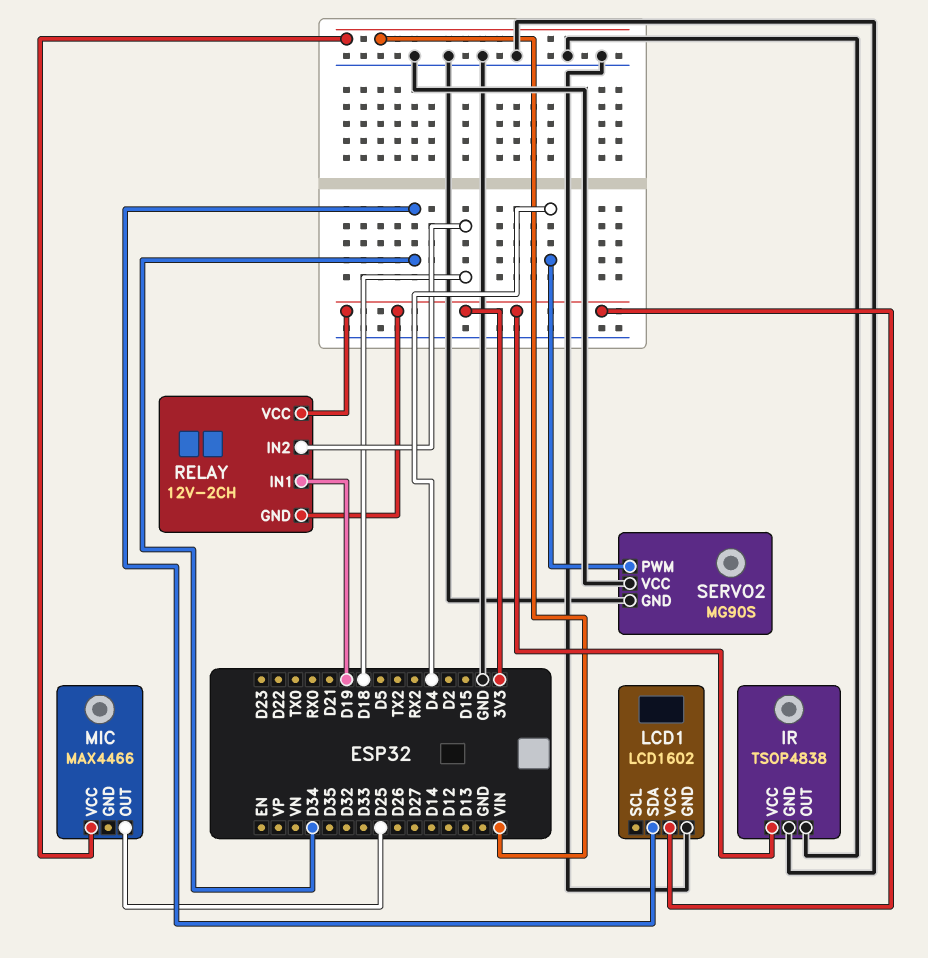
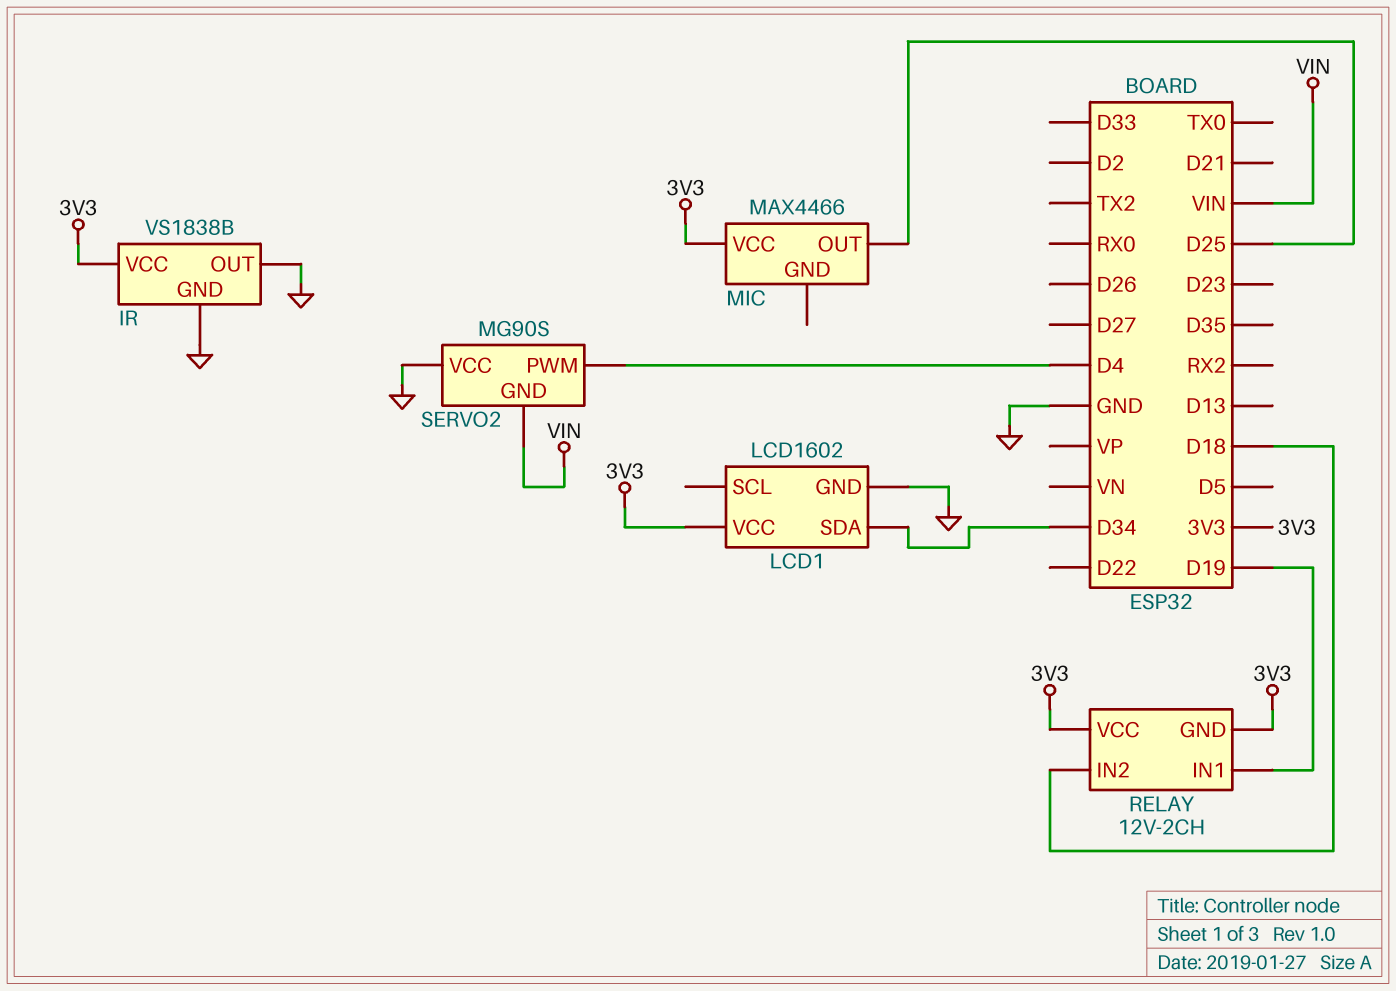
IR: TSOP4838 -> VS1838B
MIC pin VCC: VIN -> 3V3
SERVO2 pin GND: GND -> VIN

